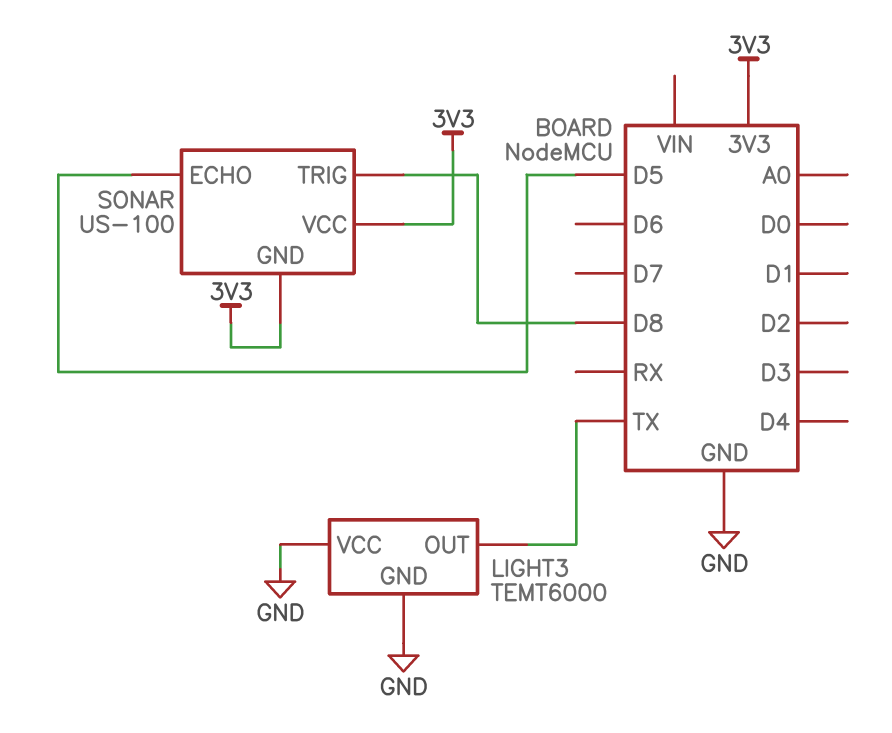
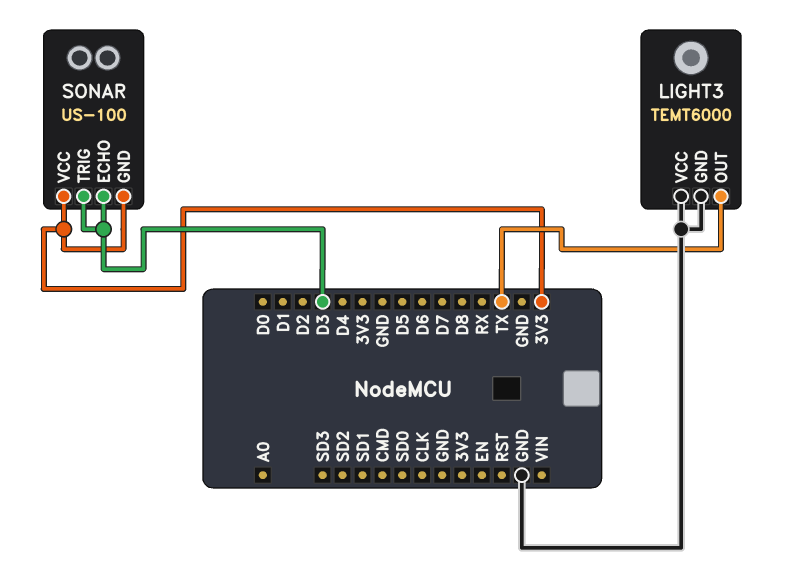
SONAR pin ECHO: D5 -> D3
SONAR pin TRIG: D8 -> D3

